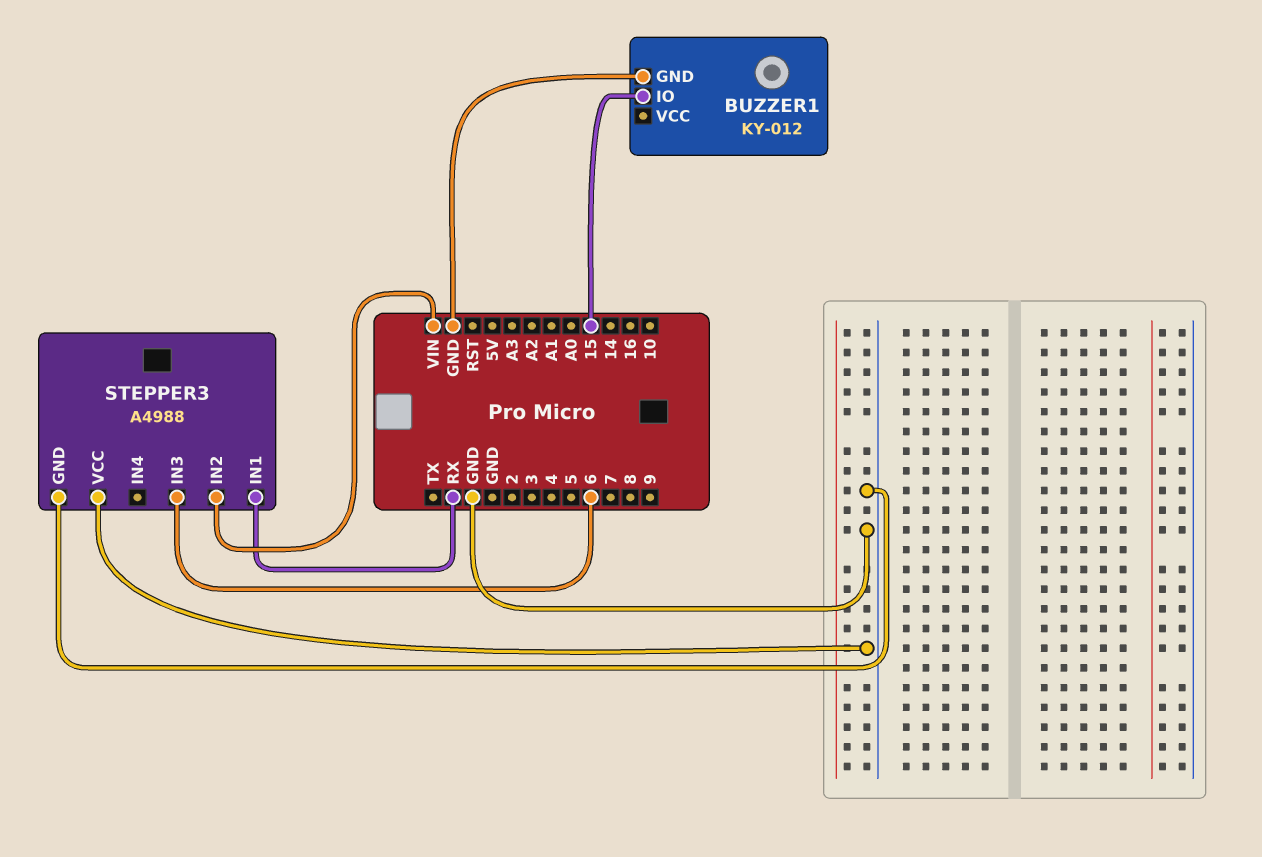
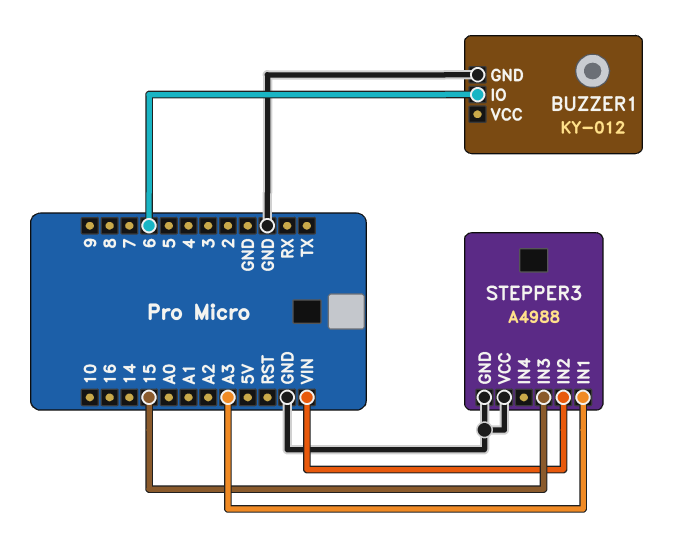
BUZZER1 pin IO: 15 -> 6
STEPPER3 pin IN1: RX -> A3
STEPPER3 pin IN3: 6 -> 15

